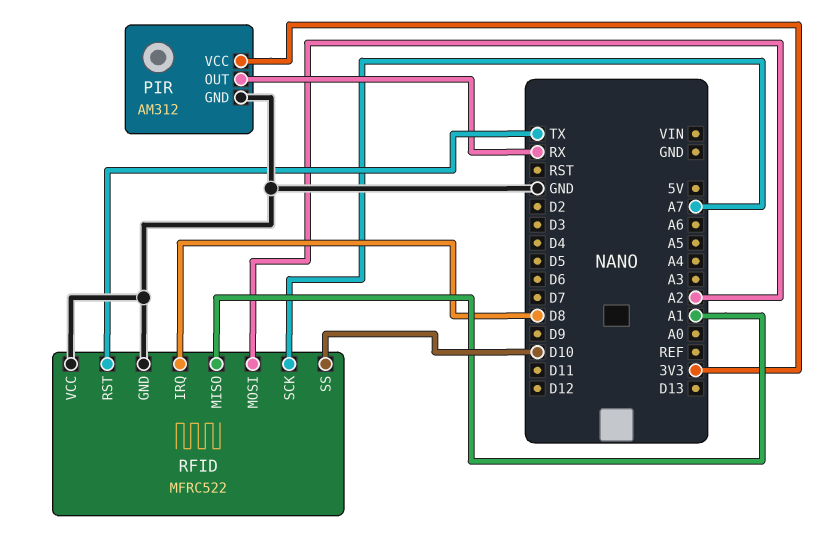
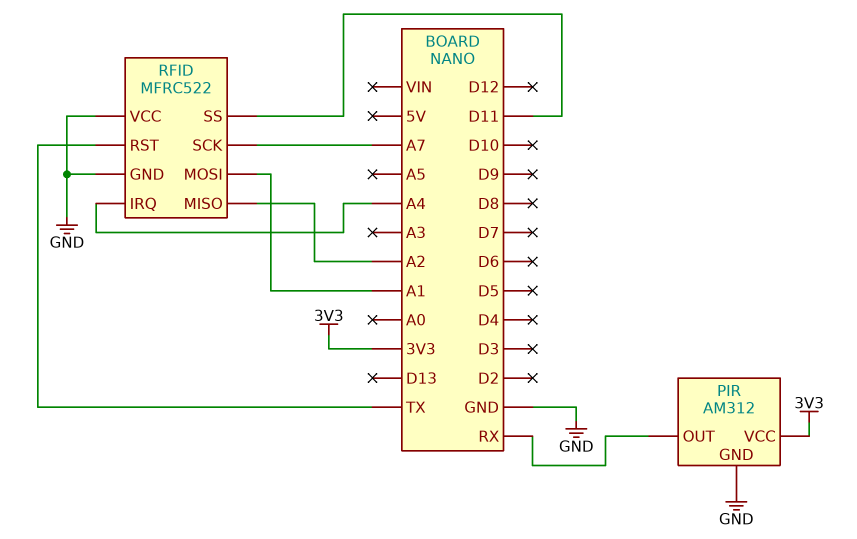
RFID pin IRQ: D8 -> A4
RFID pin MISO: A1 -> A2
RFID pin MOSI: A2 -> A1
RFID pin SS: D10 -> D11

